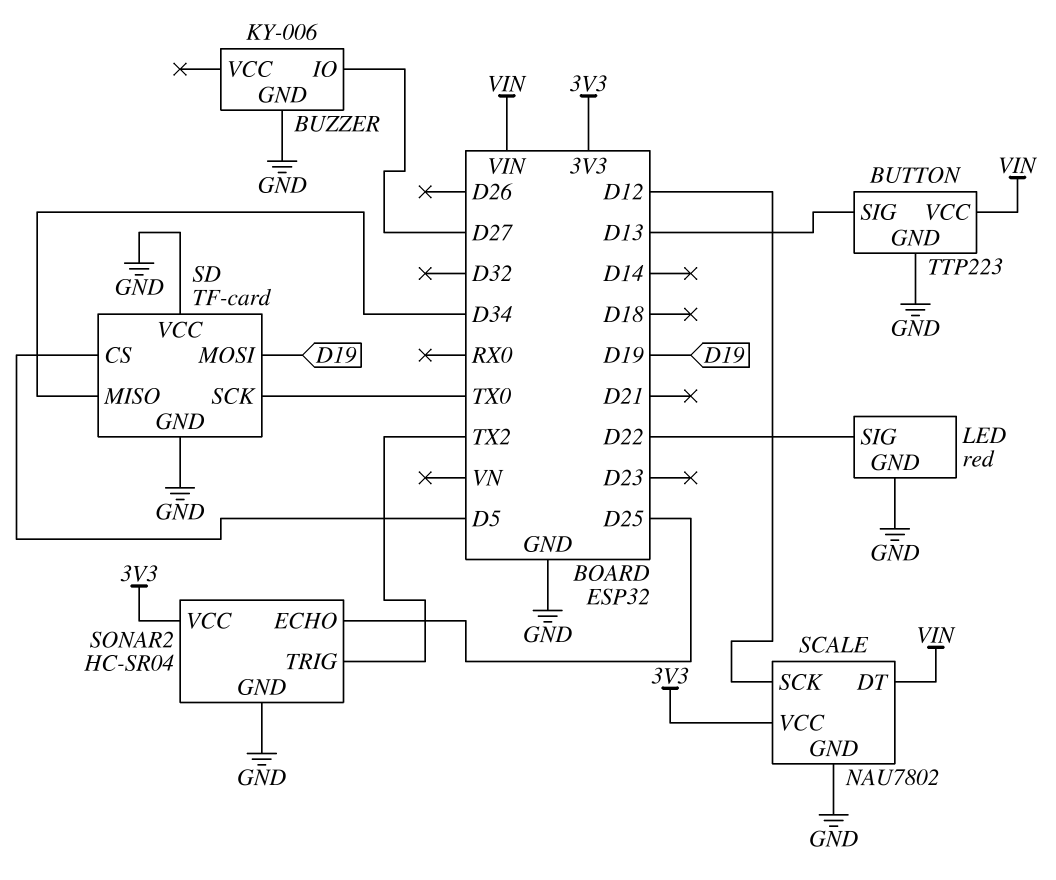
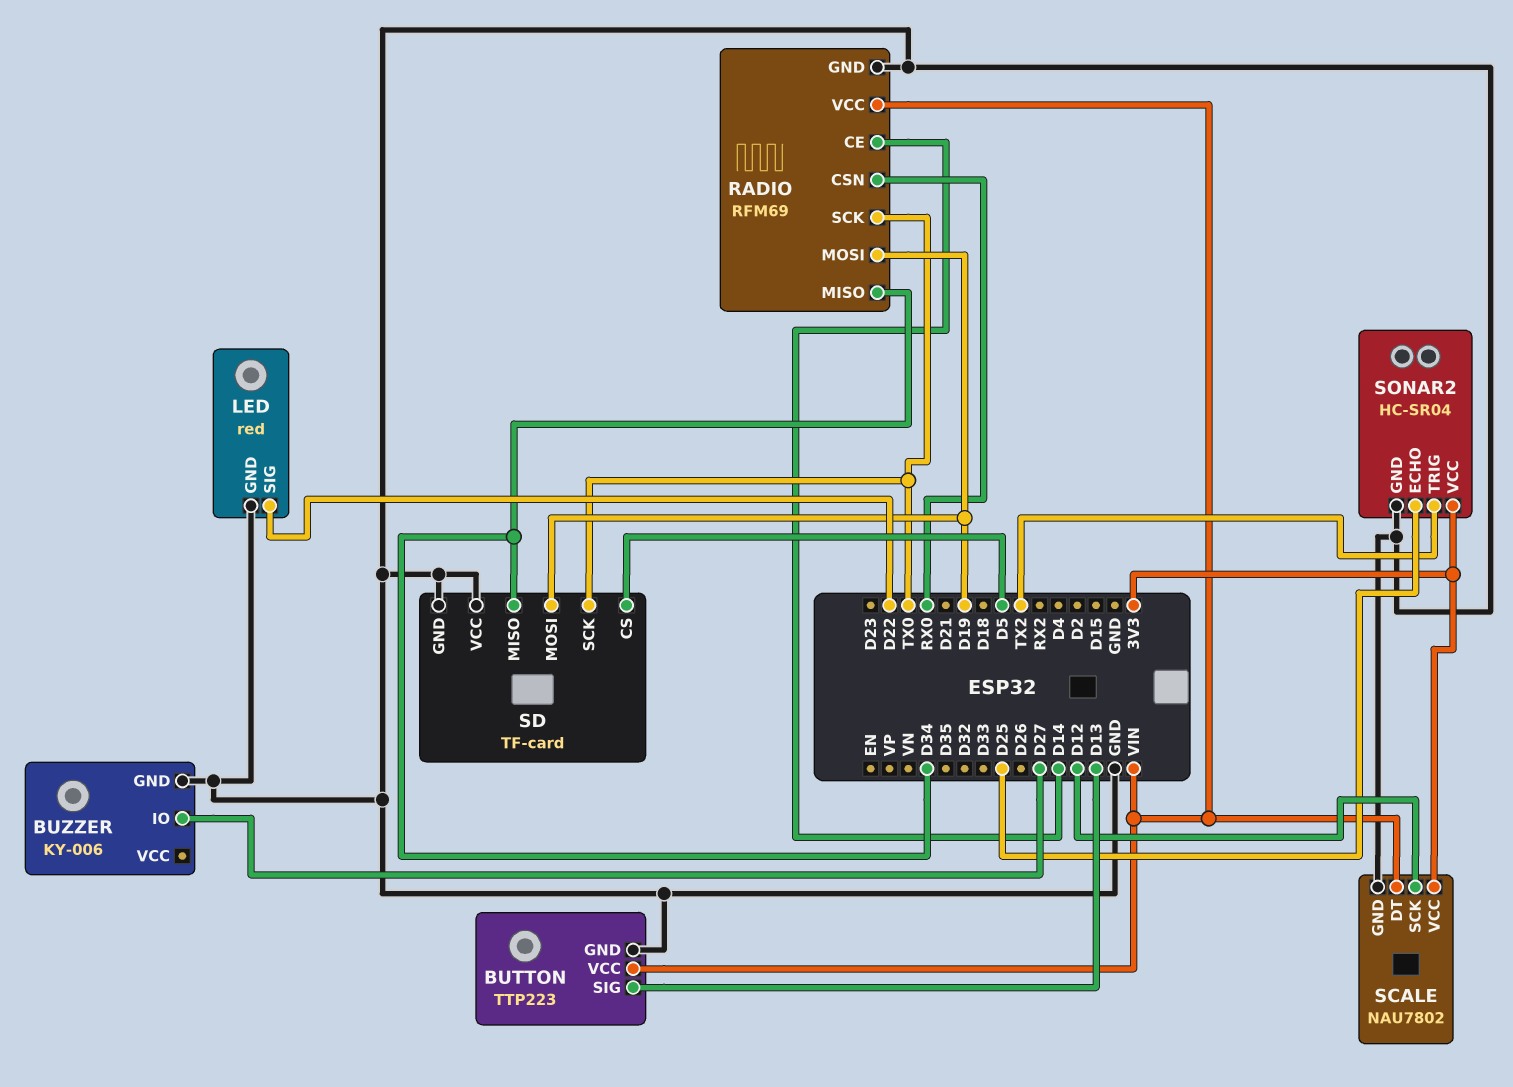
RADIO: none -> RFM69
RADIO pin CE: none -> D14
RADIO pin CSN: none -> RX0
RADIO pin GND: none -> GND
RADIO pin MISO: none -> D34
RADIO pin MOSI: none -> D19
RADIO pin SCK: none -> TX0
RADIO pin VCC: none -> VIN

